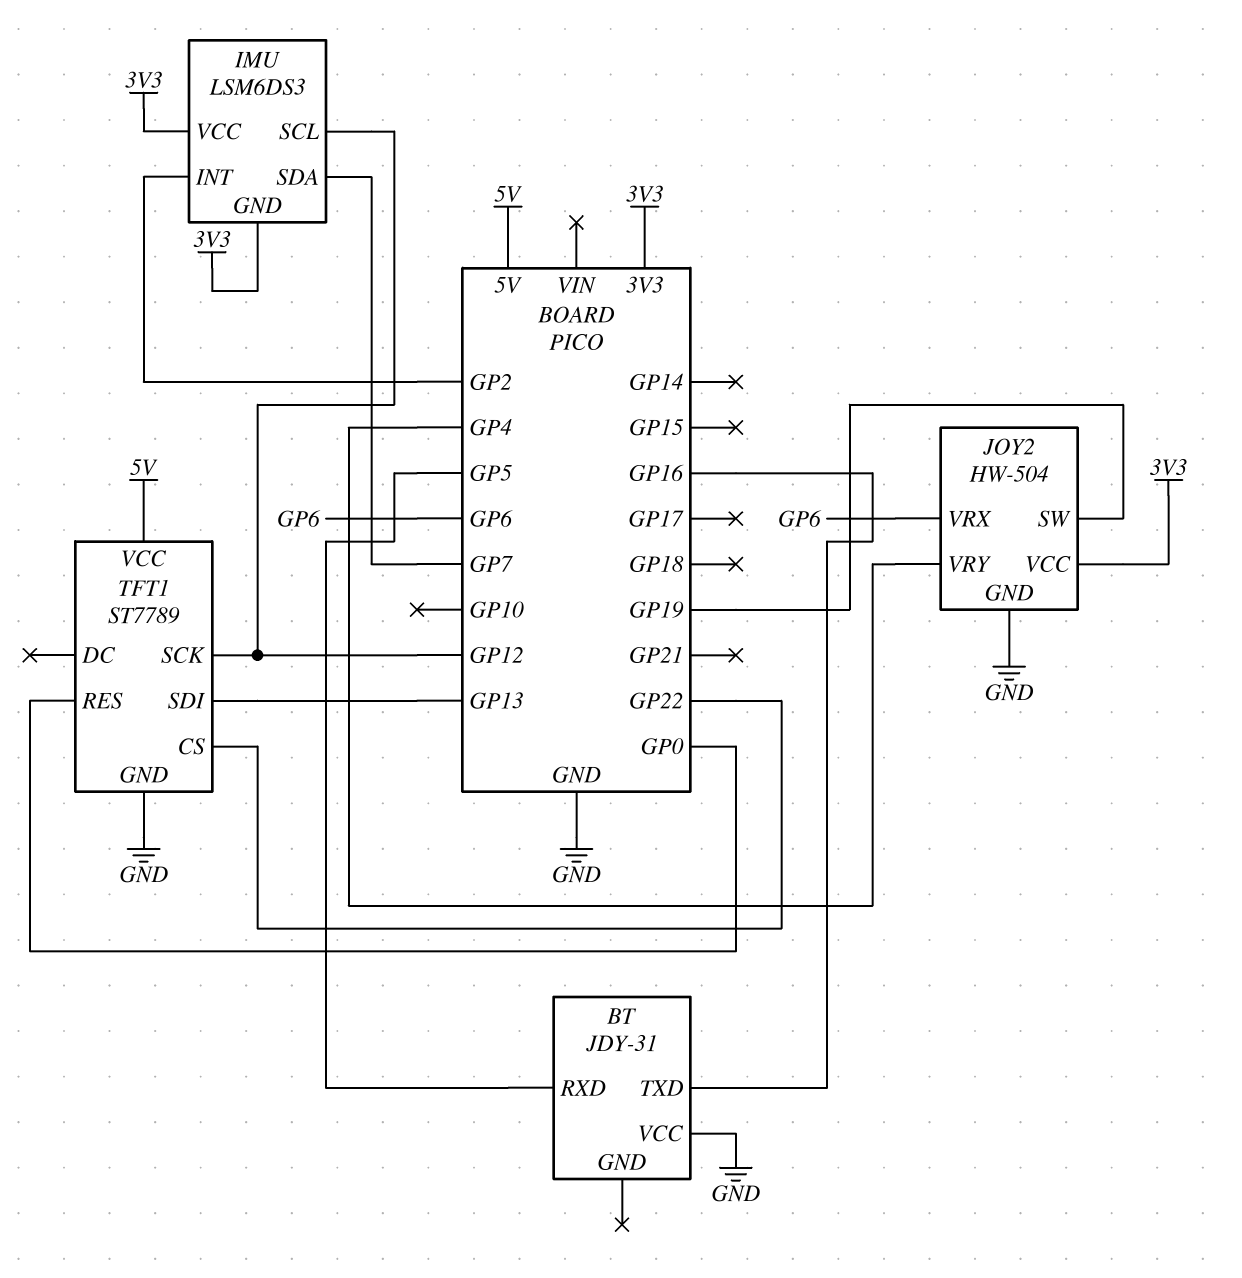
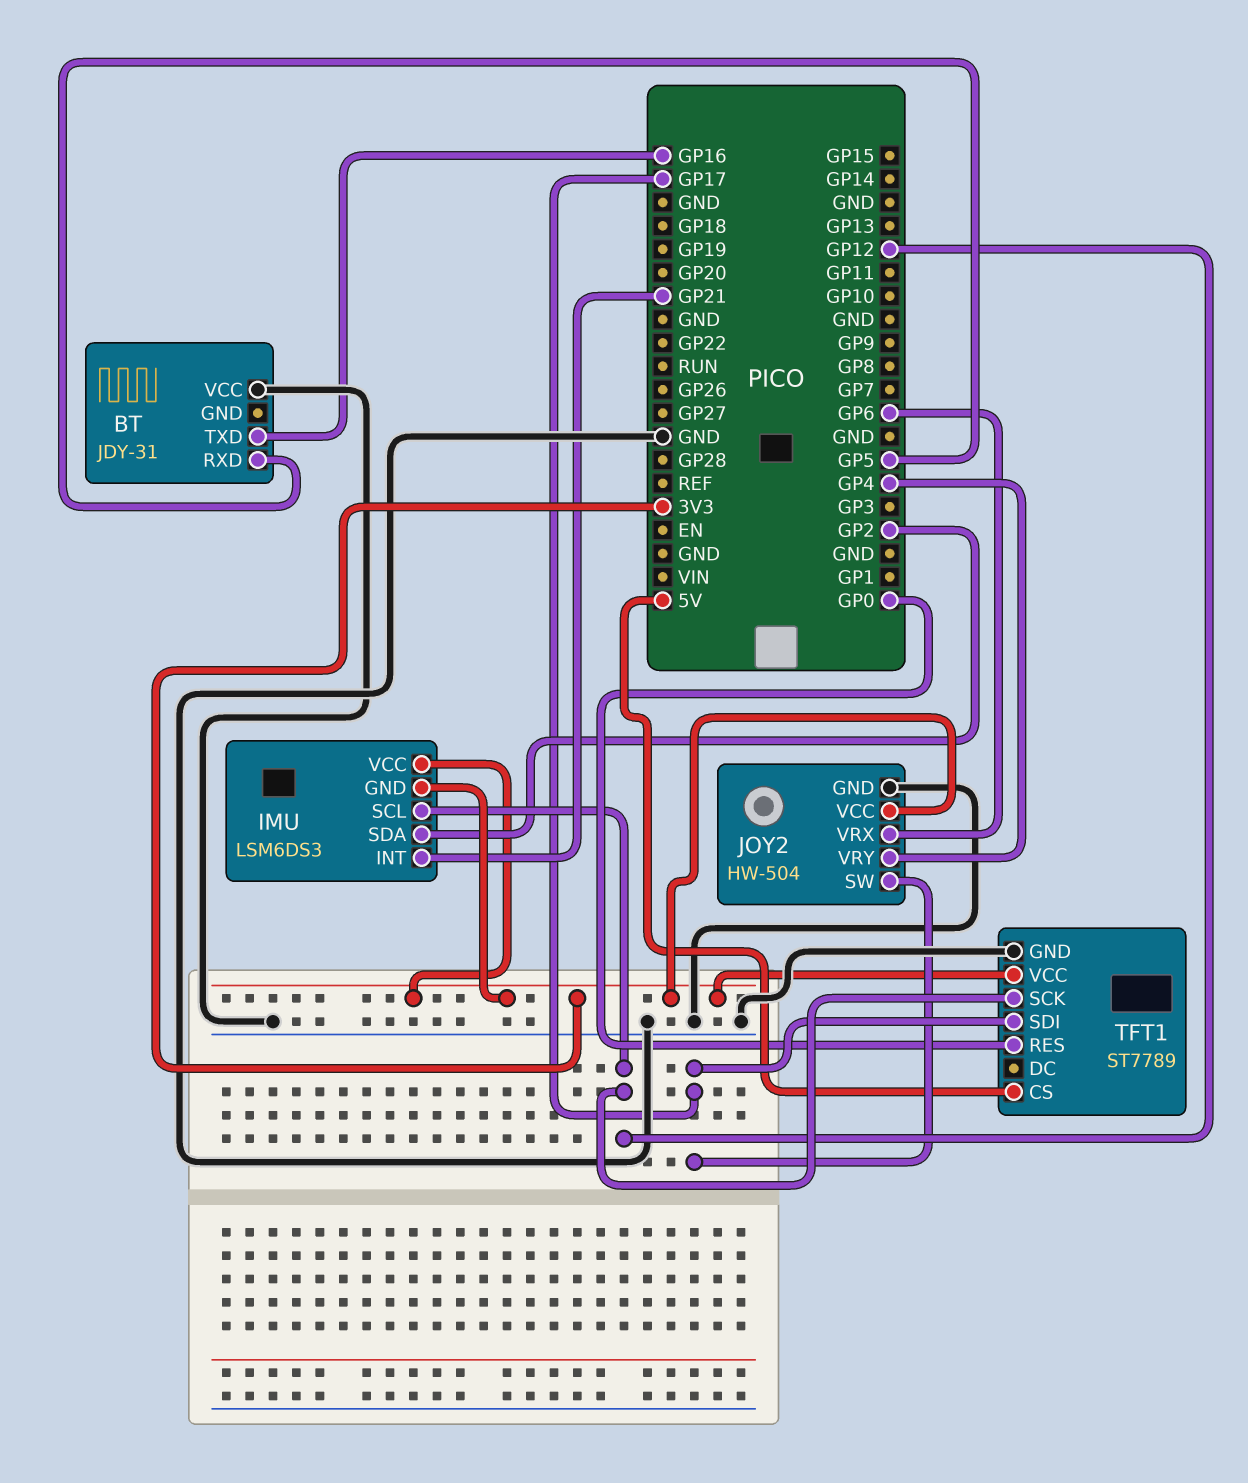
IMU pin INT: GP2 -> GP21
IMU pin SDA: GP7 -> GP2
JOY2 pin SW: GP19 -> GP17
TFT1 pin CS: GP22 -> 5V
TFT1 pin SDI: GP13 -> GP17
TFT1 pin VCC: 5V -> 3V3

